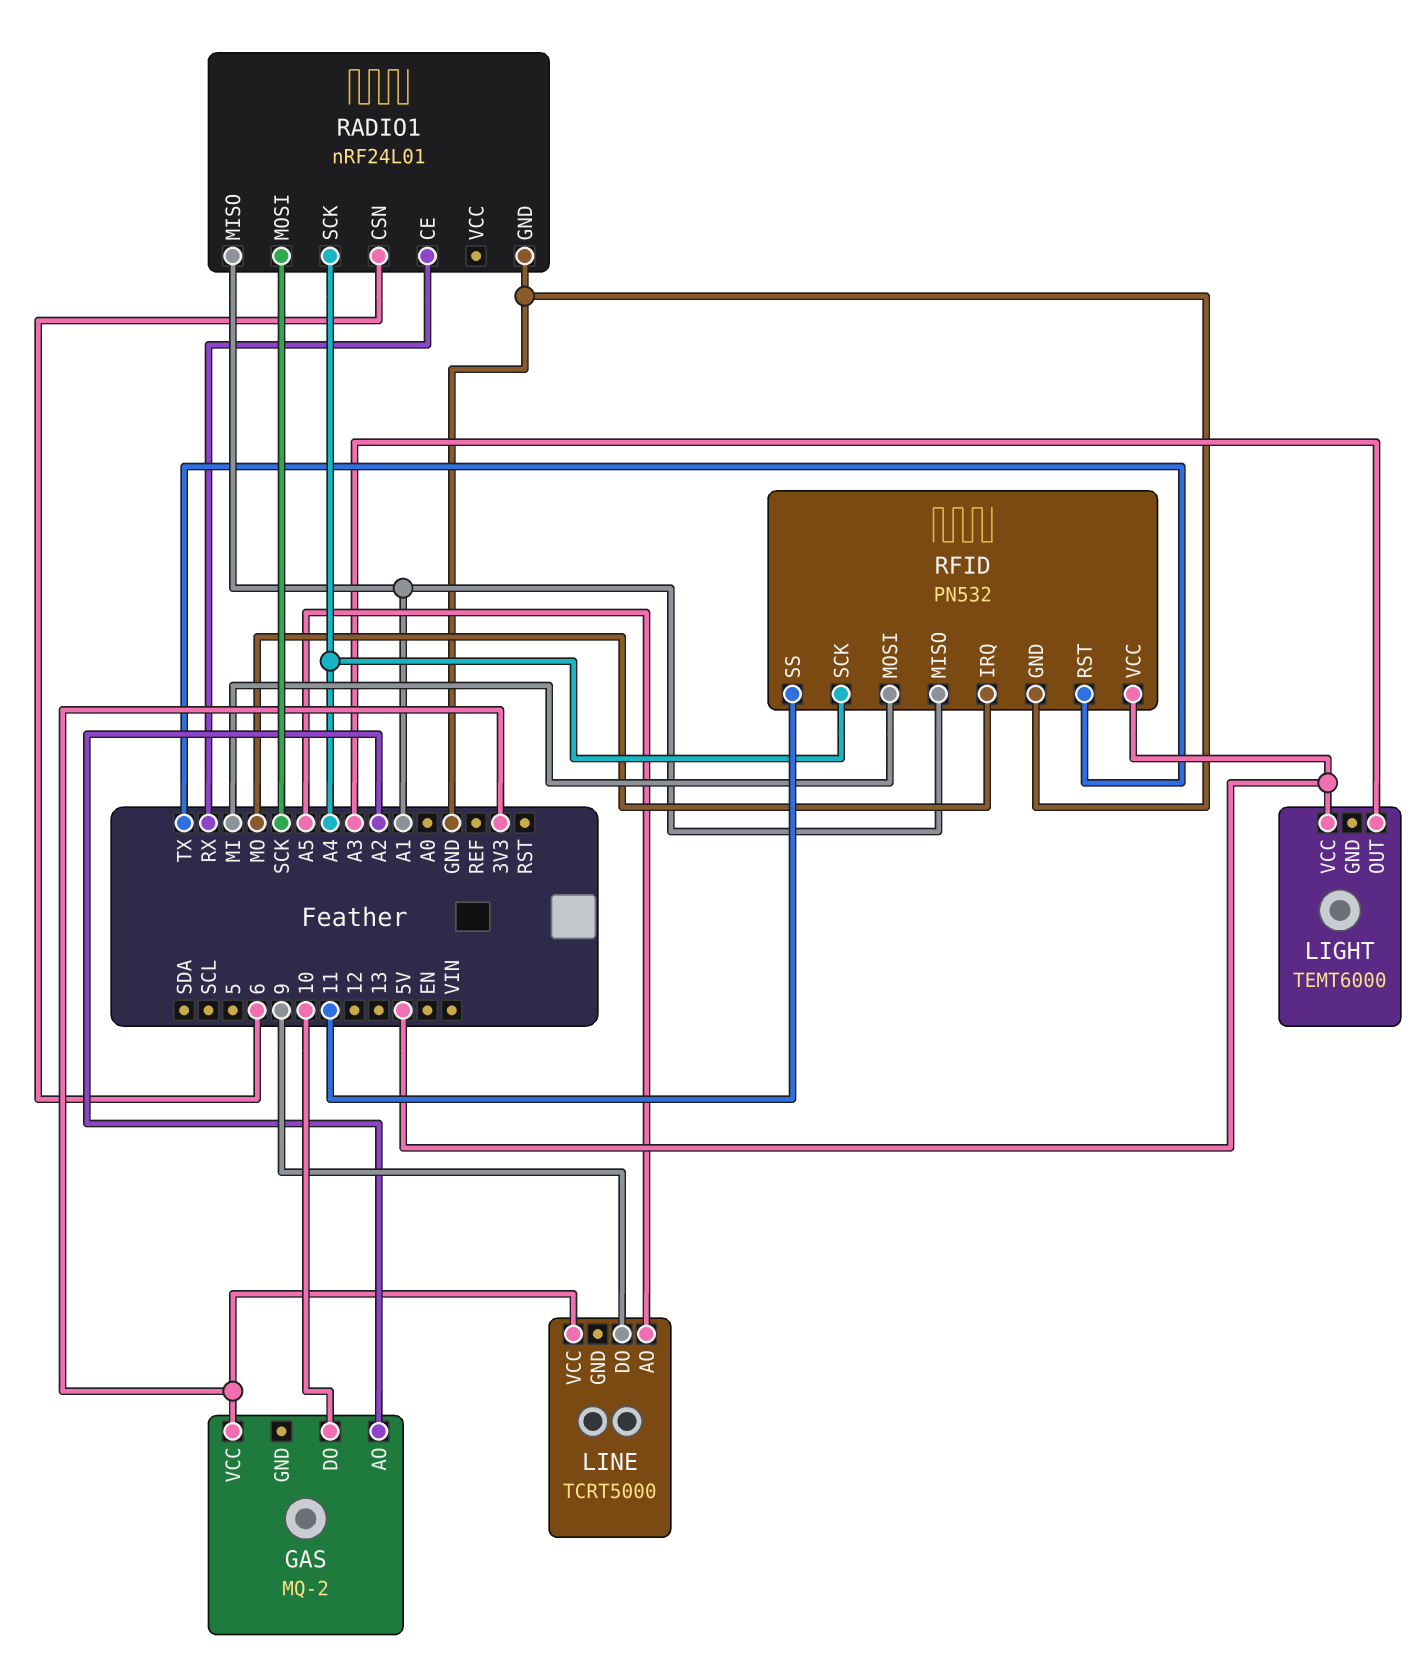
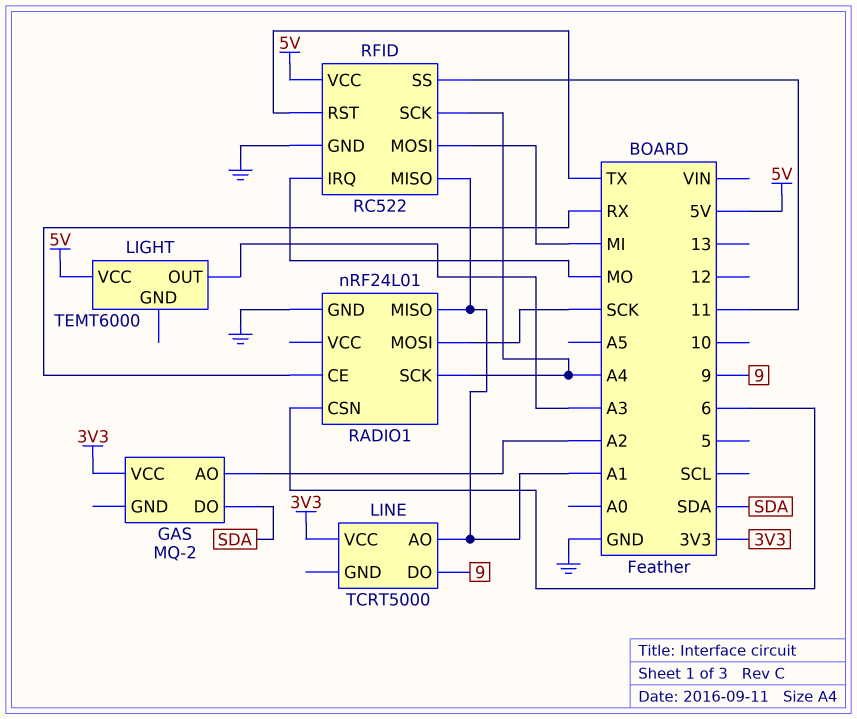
GAS pin DO: 10 -> SDA
LINE pin AO: A5 -> A1
RFID: PN532 -> RC522

